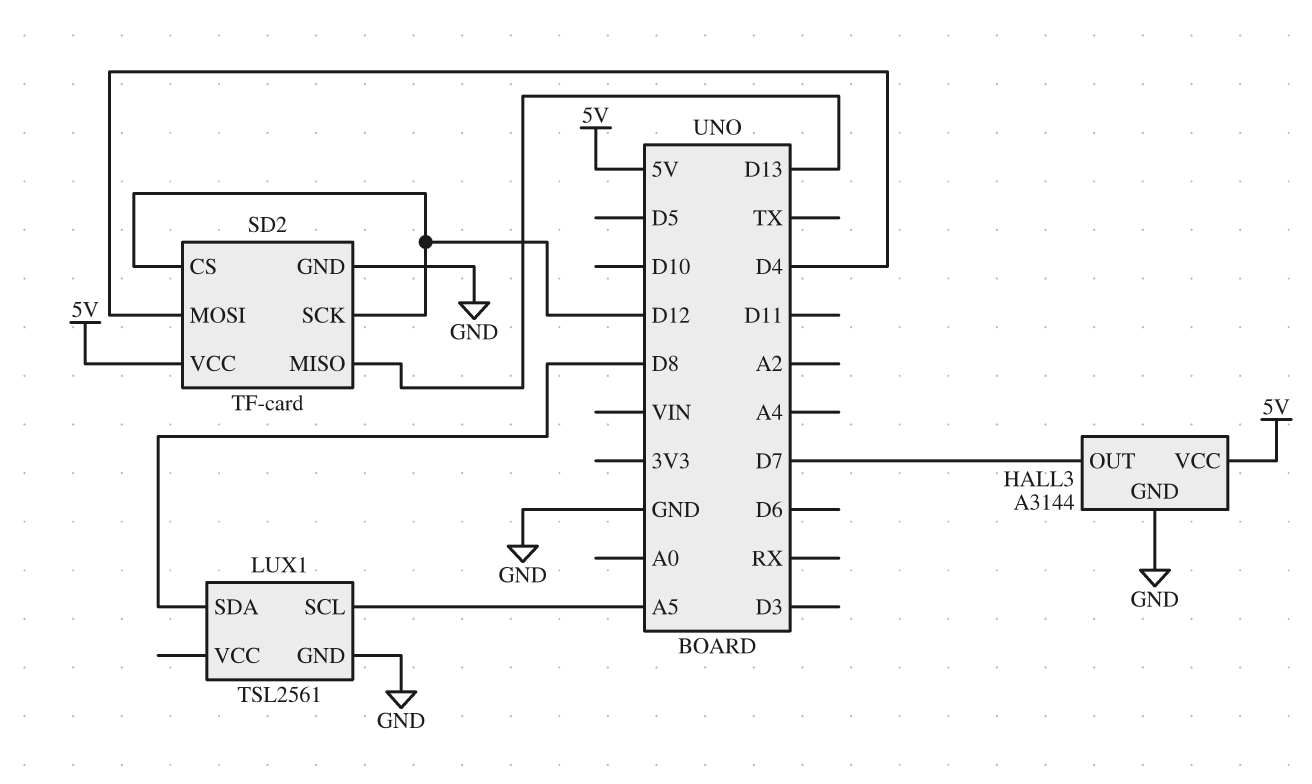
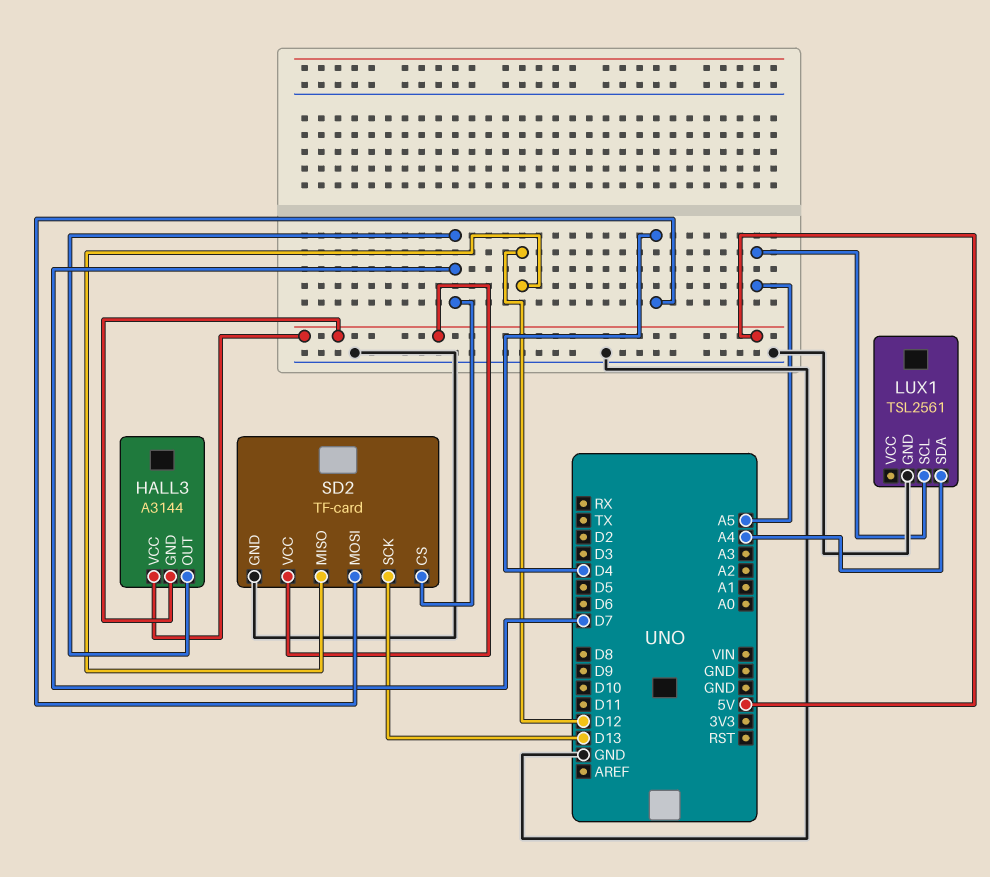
HALL3 pin GND: GND -> 5V
LUX1 pin SDA: D8 -> A4
SD2 pin CS: D12 -> D7
SD2 pin MISO: D13 -> D12
SD2 pin SCK: D12 -> D13

